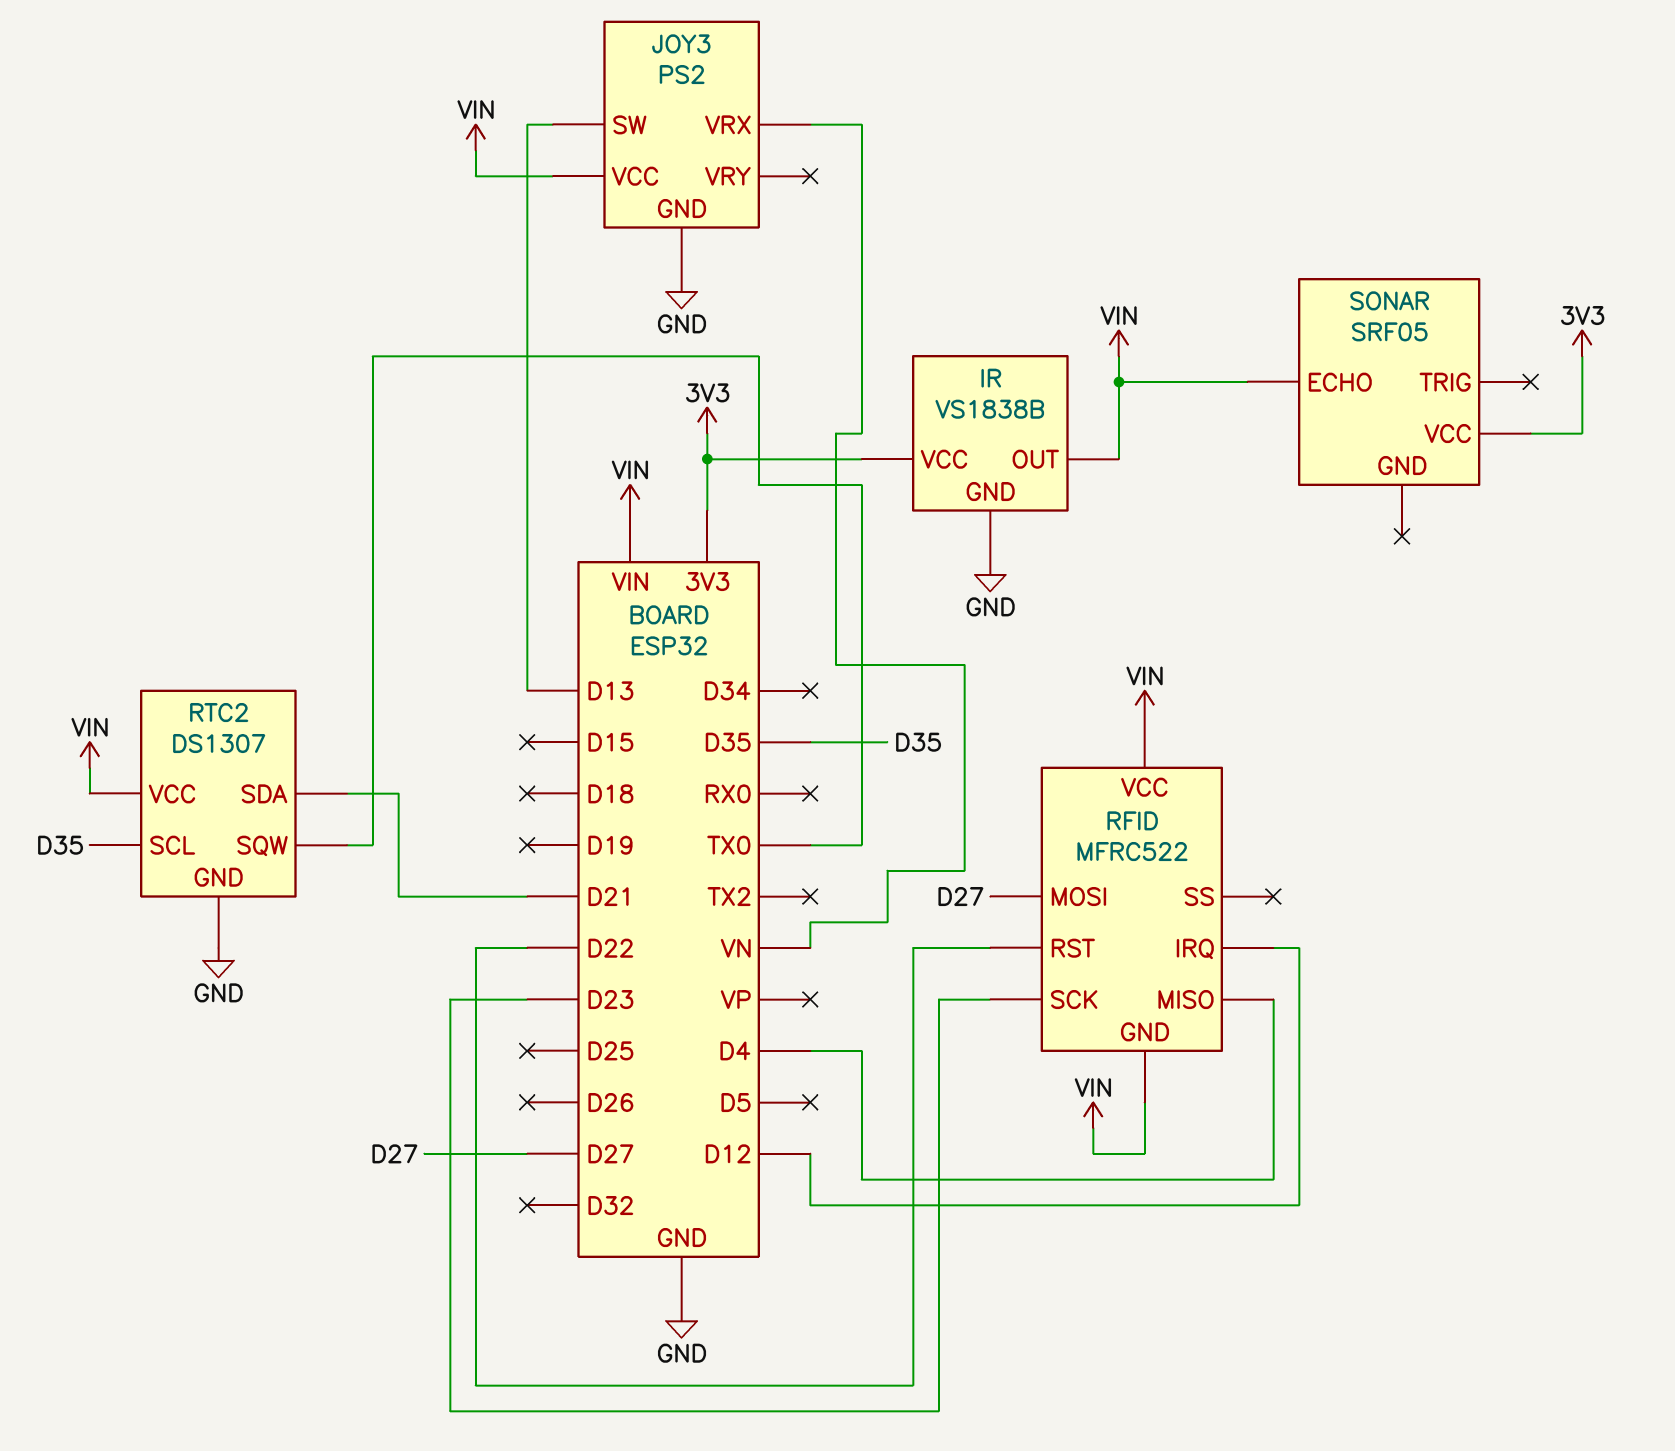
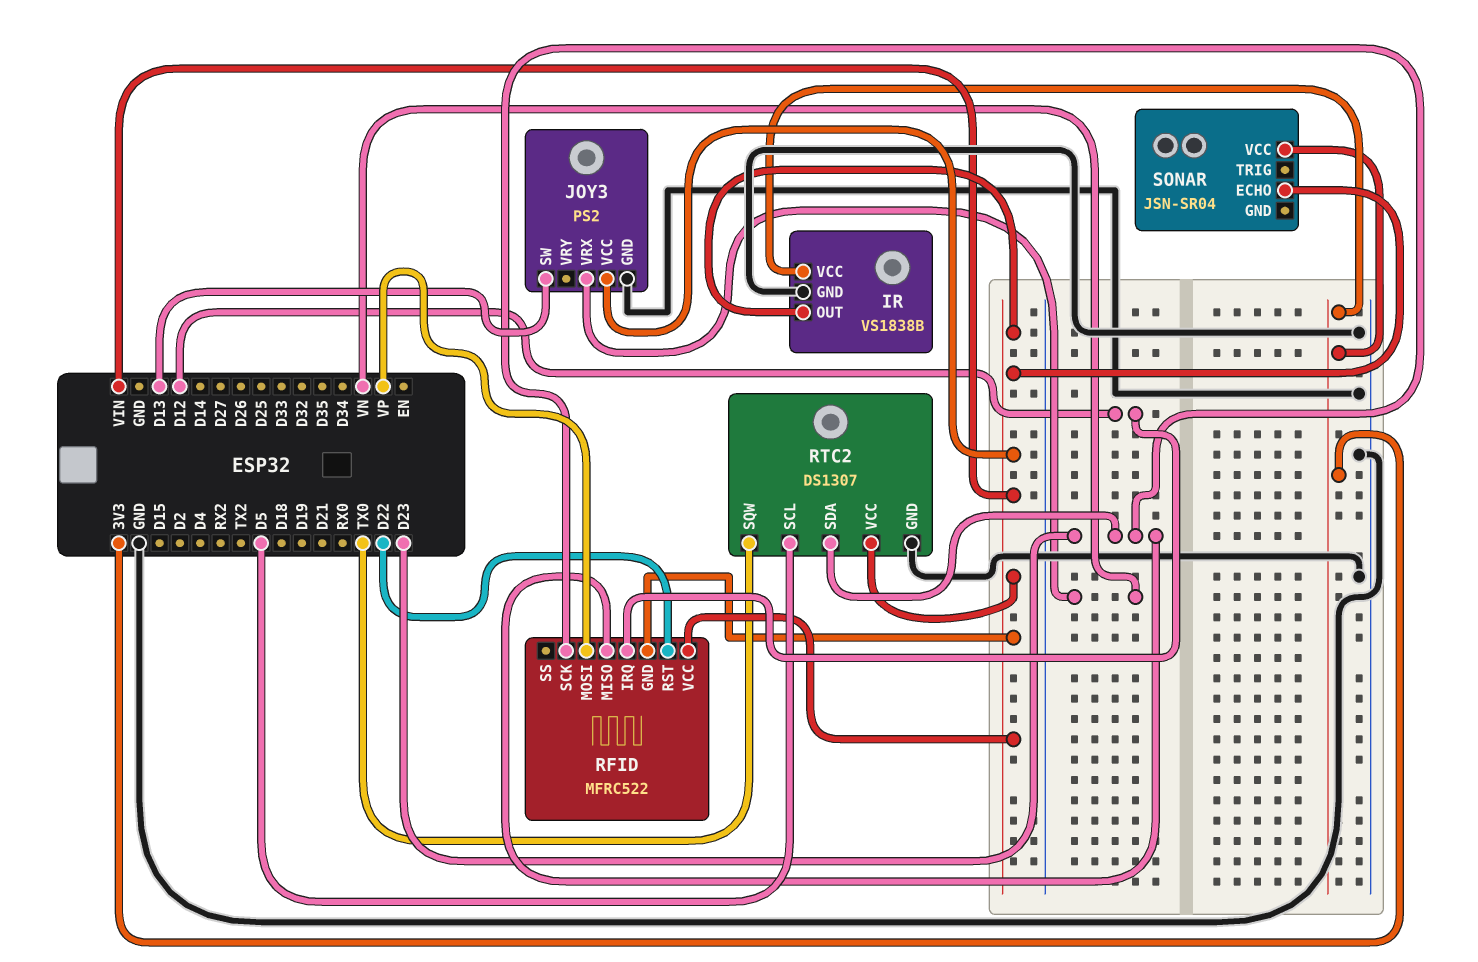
RFID pin MISO: D4 -> D23
RFID pin MOSI: D27 -> VP
RTC2 pin SCL: D35 -> D5
RTC2 pin SDA: D21 -> D23
SONAR: SRF05 -> JSN-SR04

